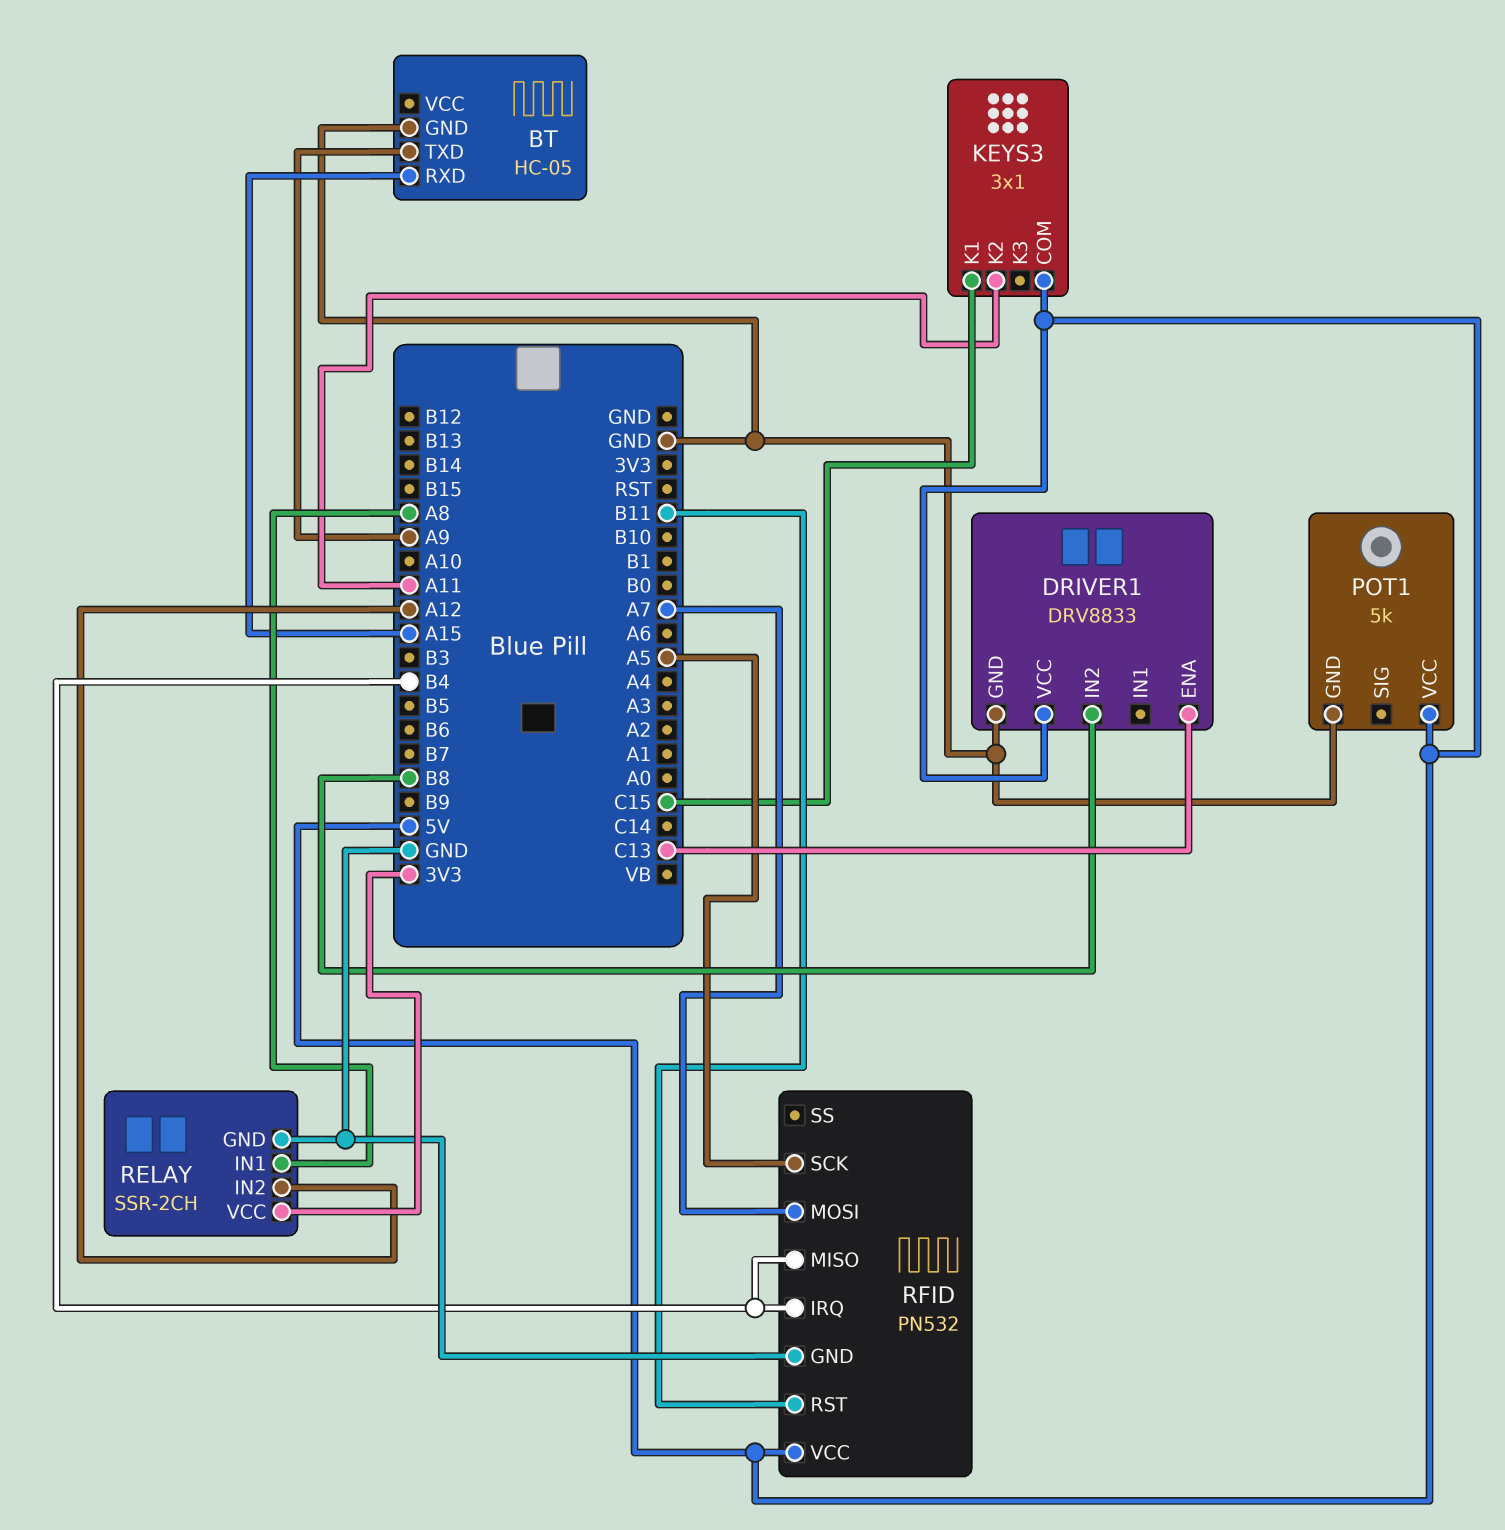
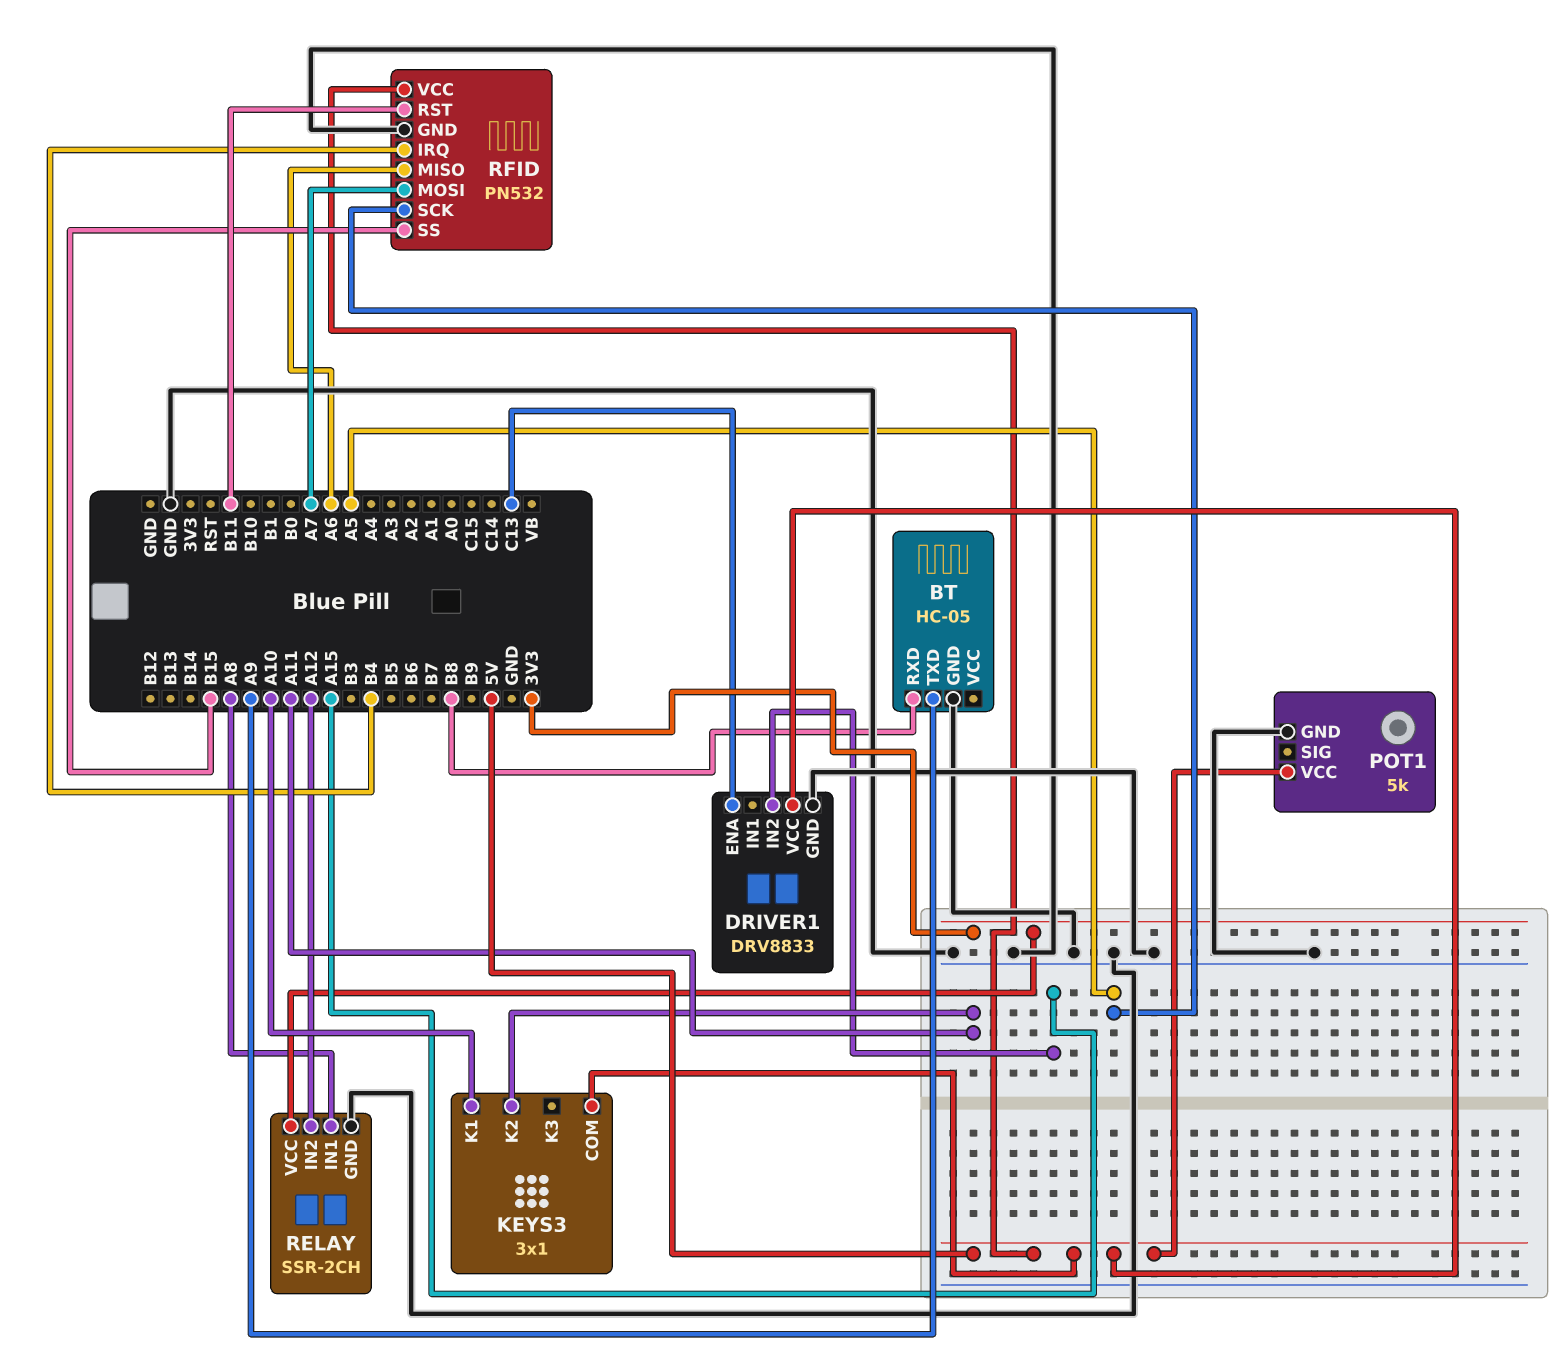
BT pin RXD: A15 -> B8
DRIVER1 pin IN2: B8 -> A15
KEYS3 pin K1: C15 -> A10
RFID pin MISO: B4 -> A6
RFID pin SS: none -> B15

